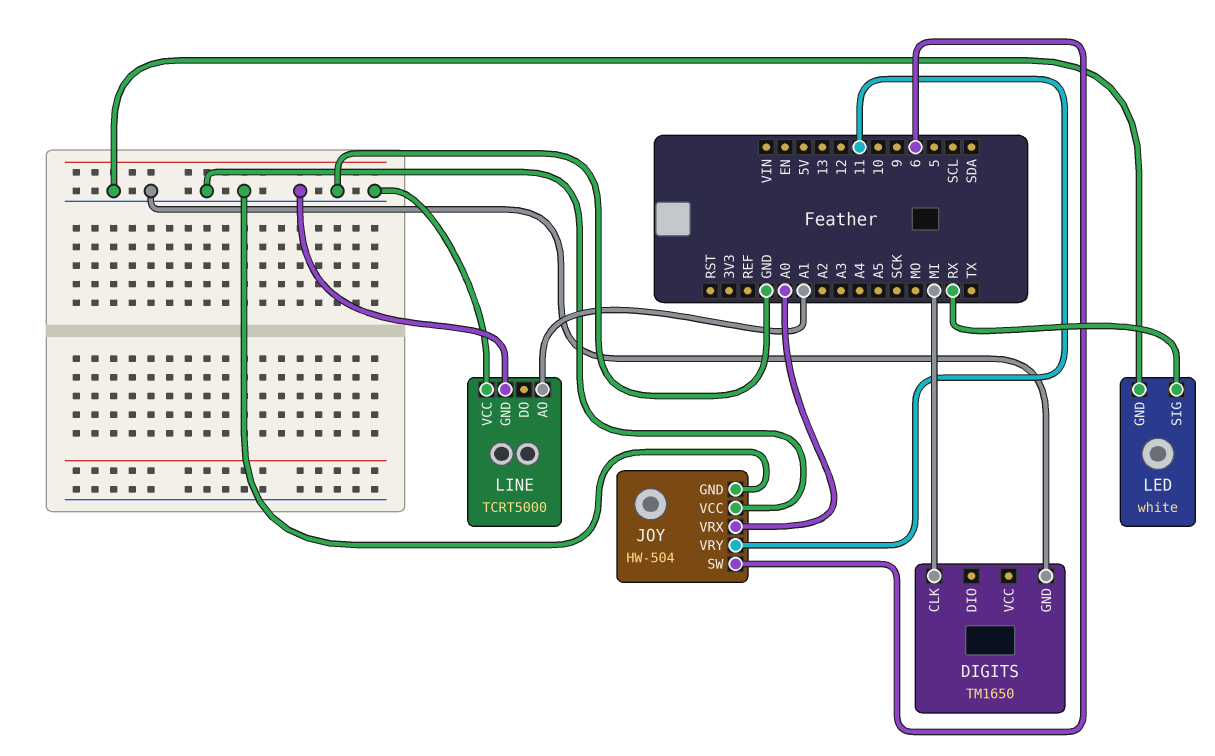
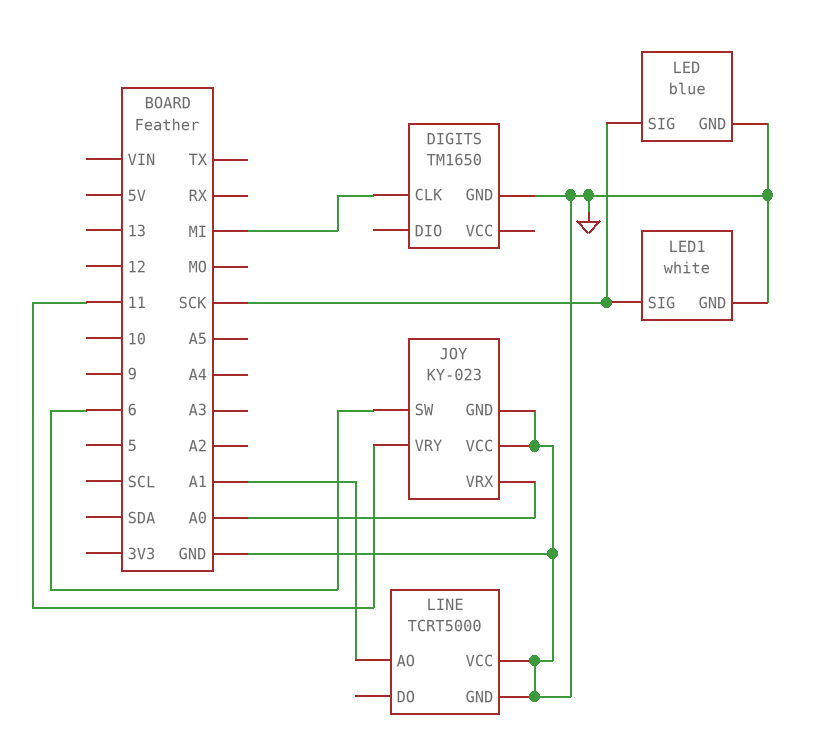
JOY: HW-504 -> KY-023
LED: white -> blue
LED pin SIG: RX -> SCK
LED1: none -> white
LED1 pin GND: none -> GND
LED1 pin SIG: none -> SCK

